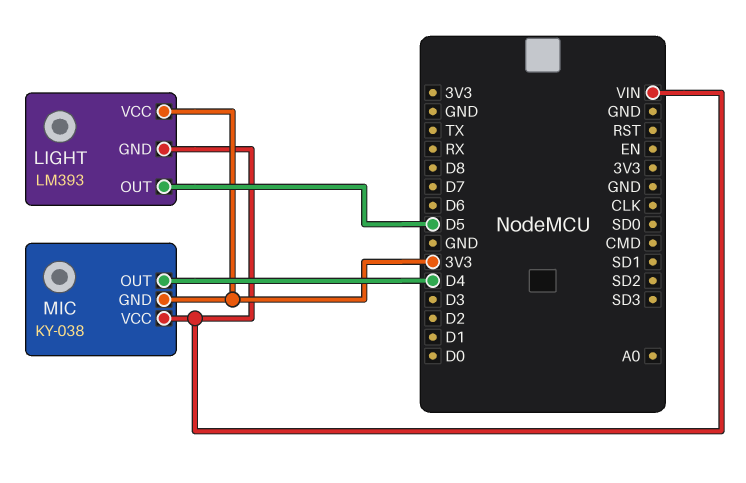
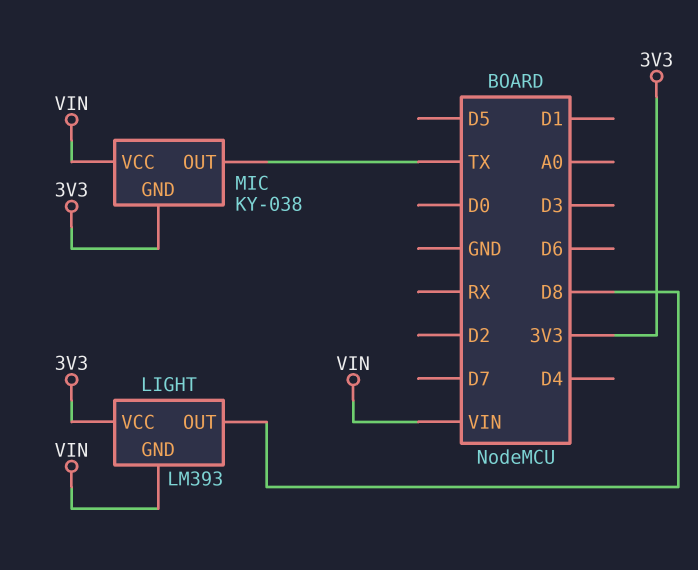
LIGHT pin OUT: D5 -> D8
MIC pin OUT: D4 -> TX

